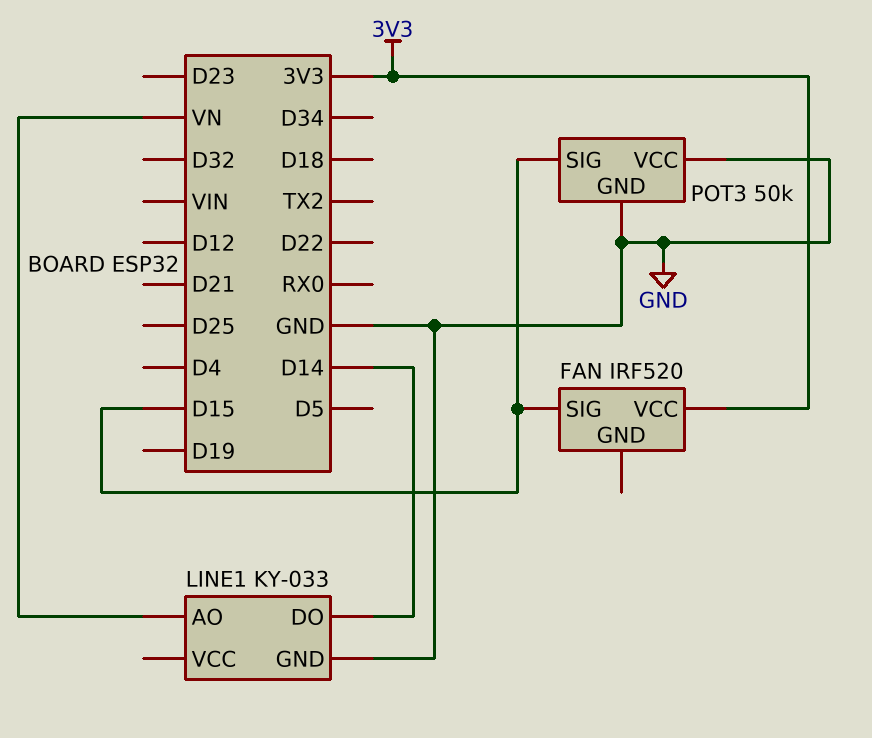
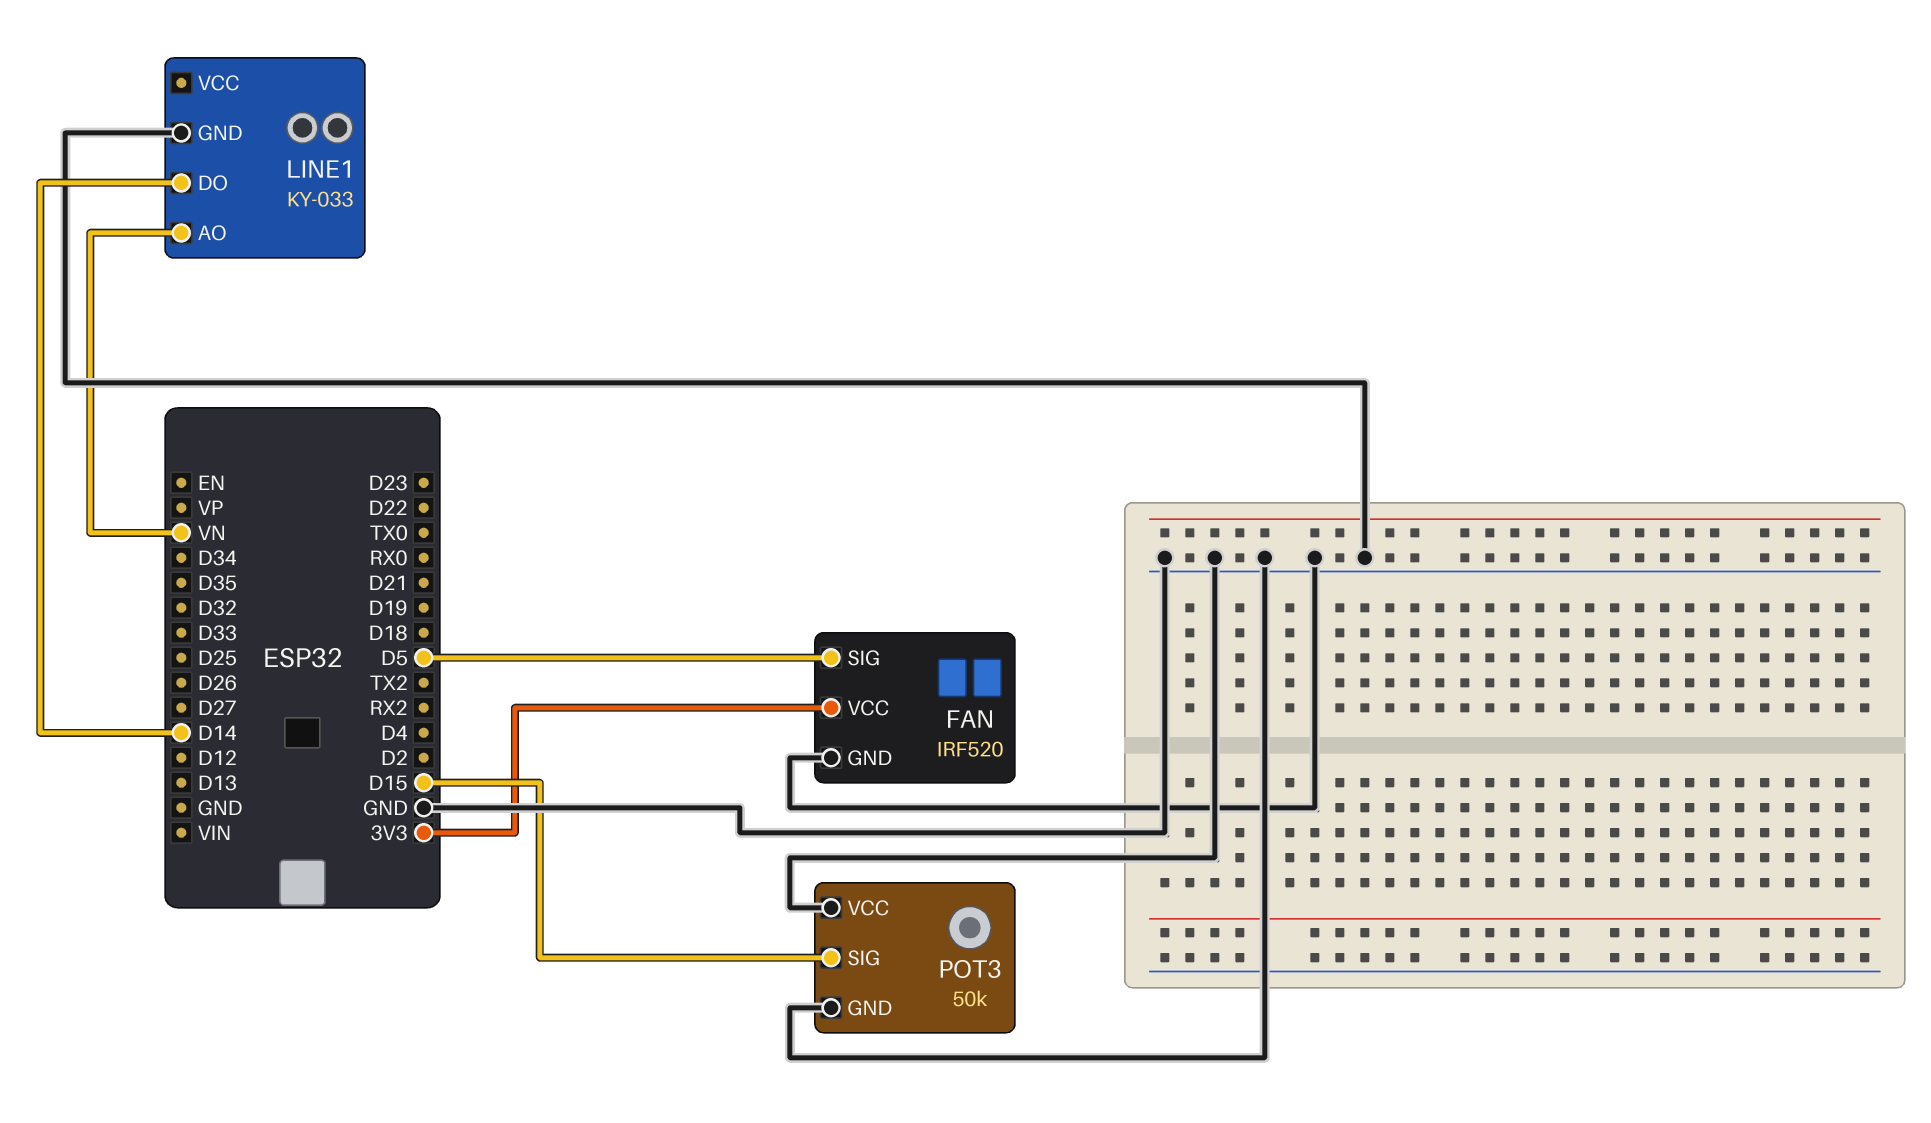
FAN pin GND: none -> GND
FAN pin SIG: D15 -> D5

